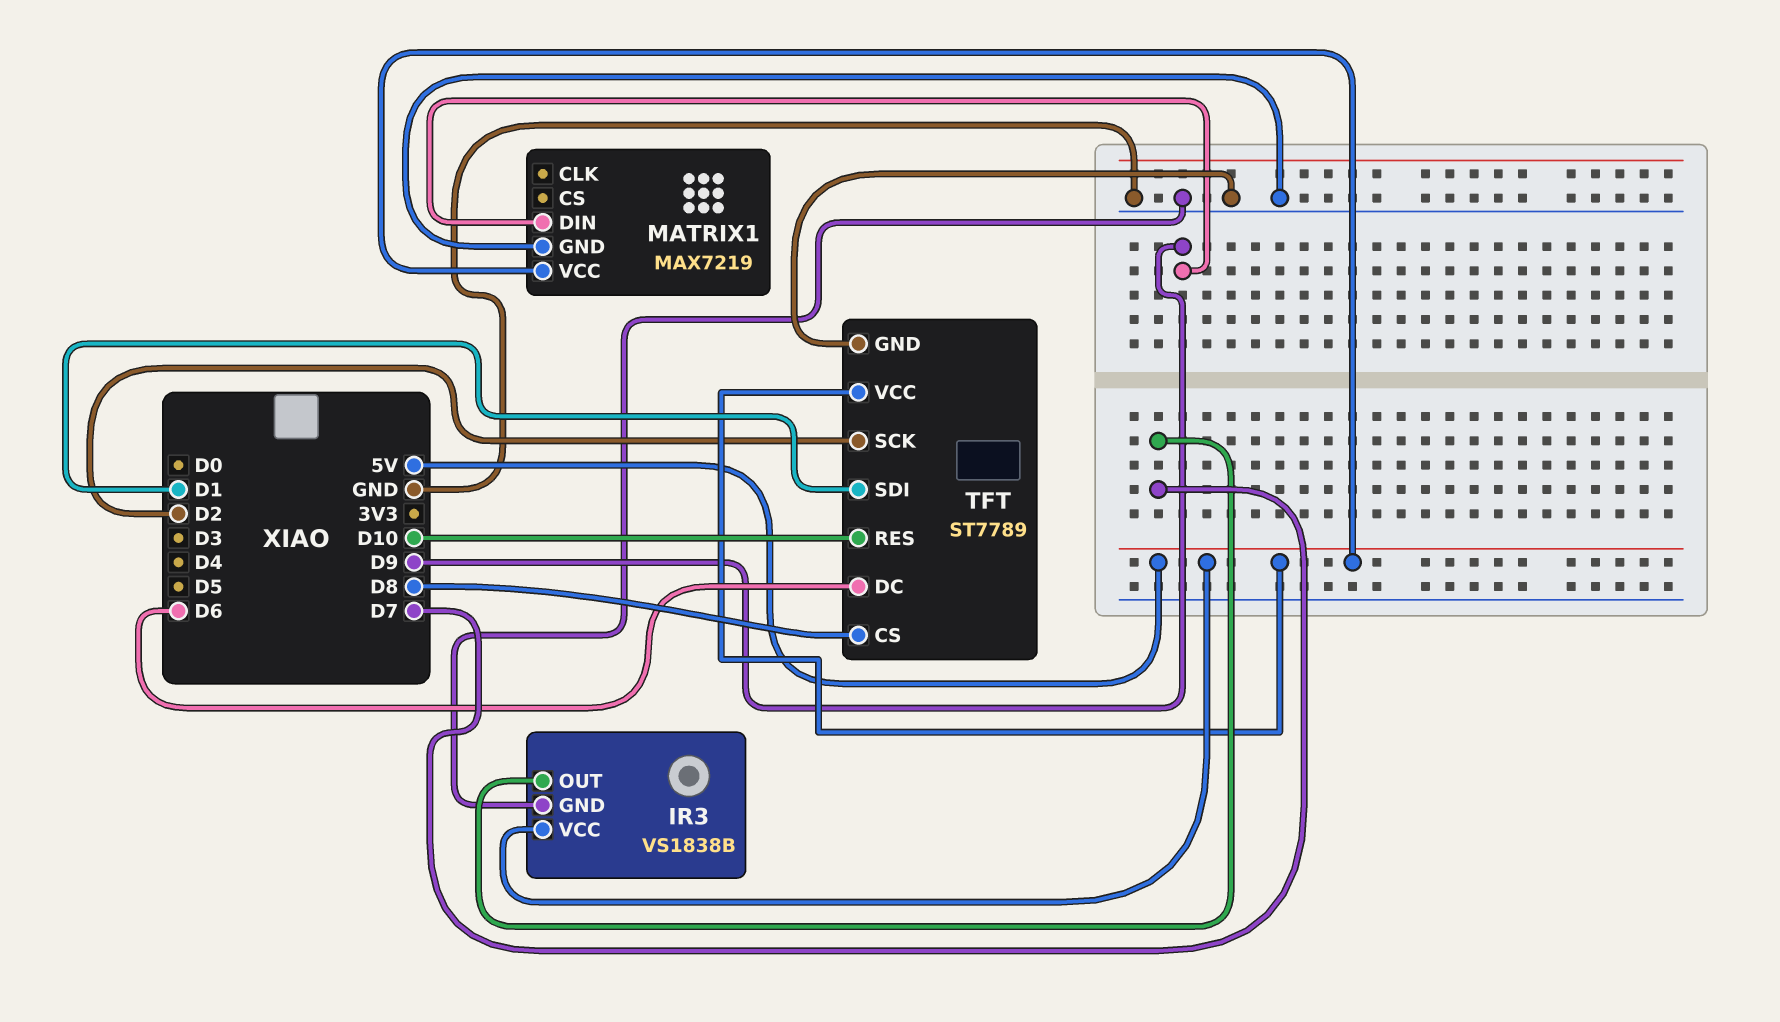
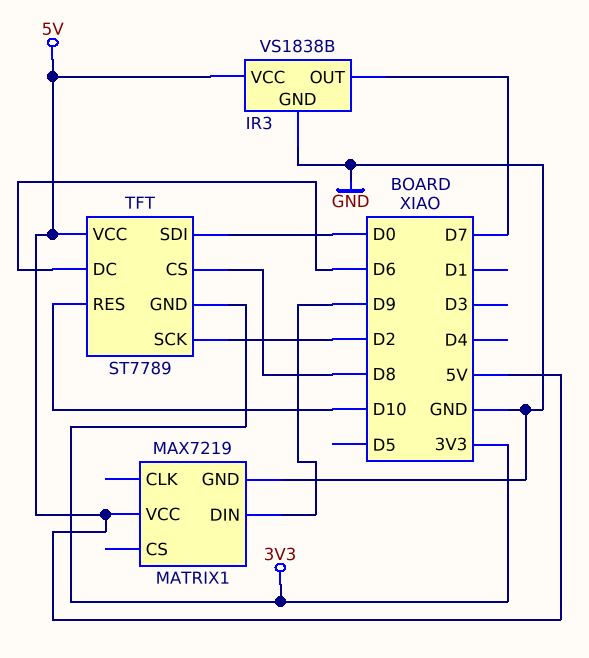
TFT pin GND: GND -> 3V3
TFT pin SDI: D1 -> D0

